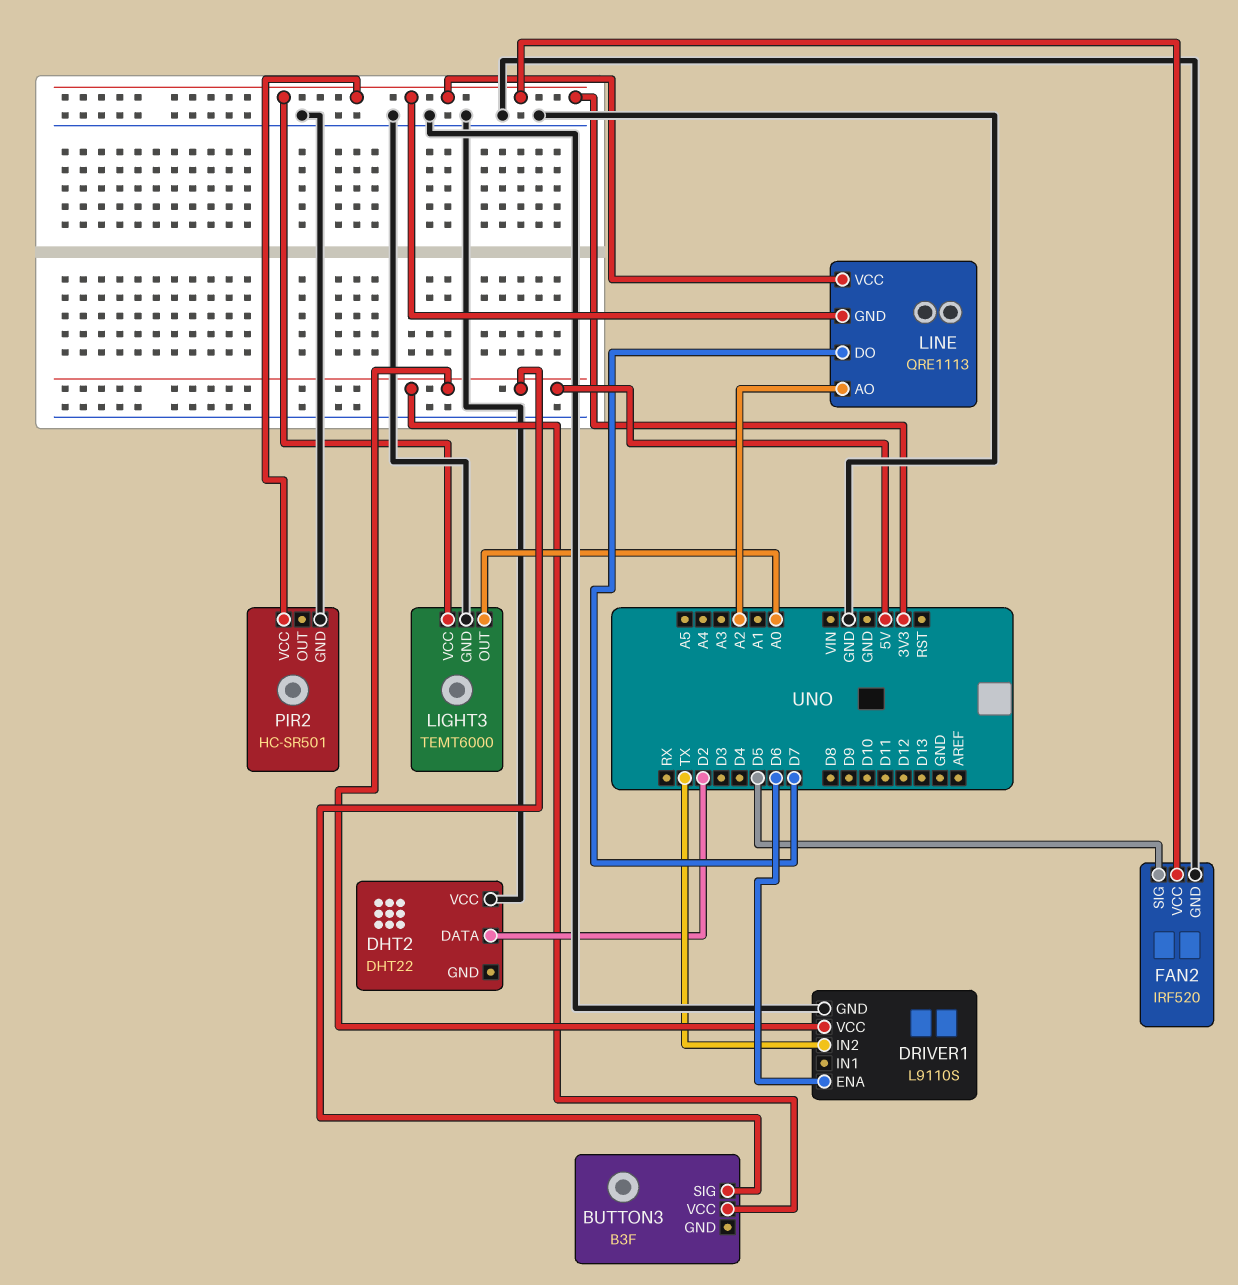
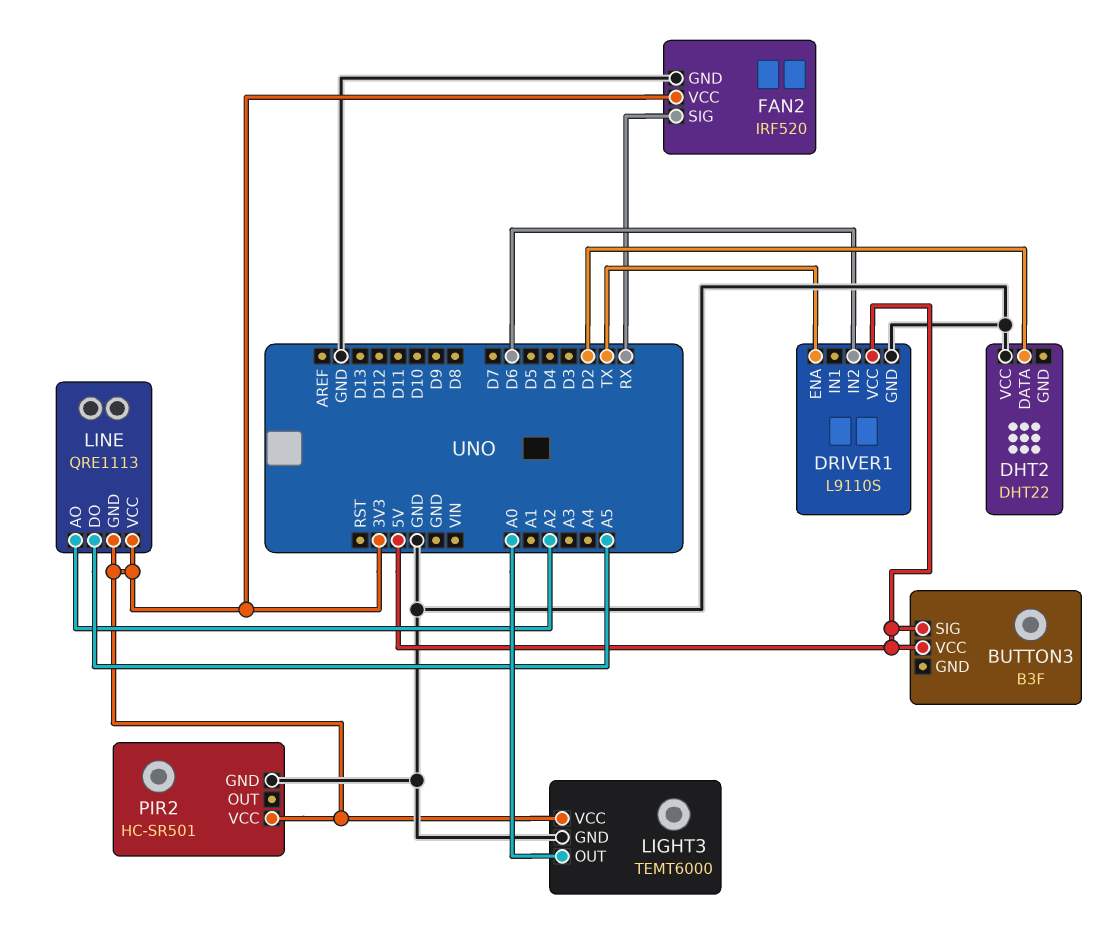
DRIVER1 pin ENA: D6 -> TX
DRIVER1 pin IN2: TX -> D6
FAN2 pin SIG: D5 -> RX
LINE pin DO: D7 -> A5

